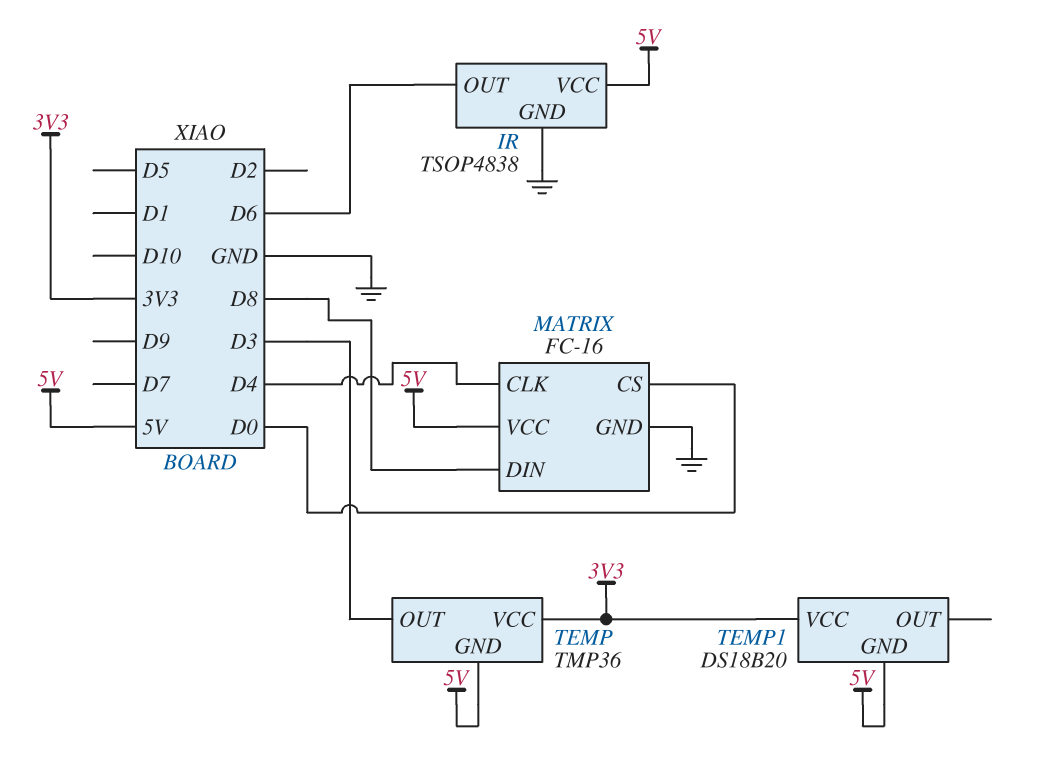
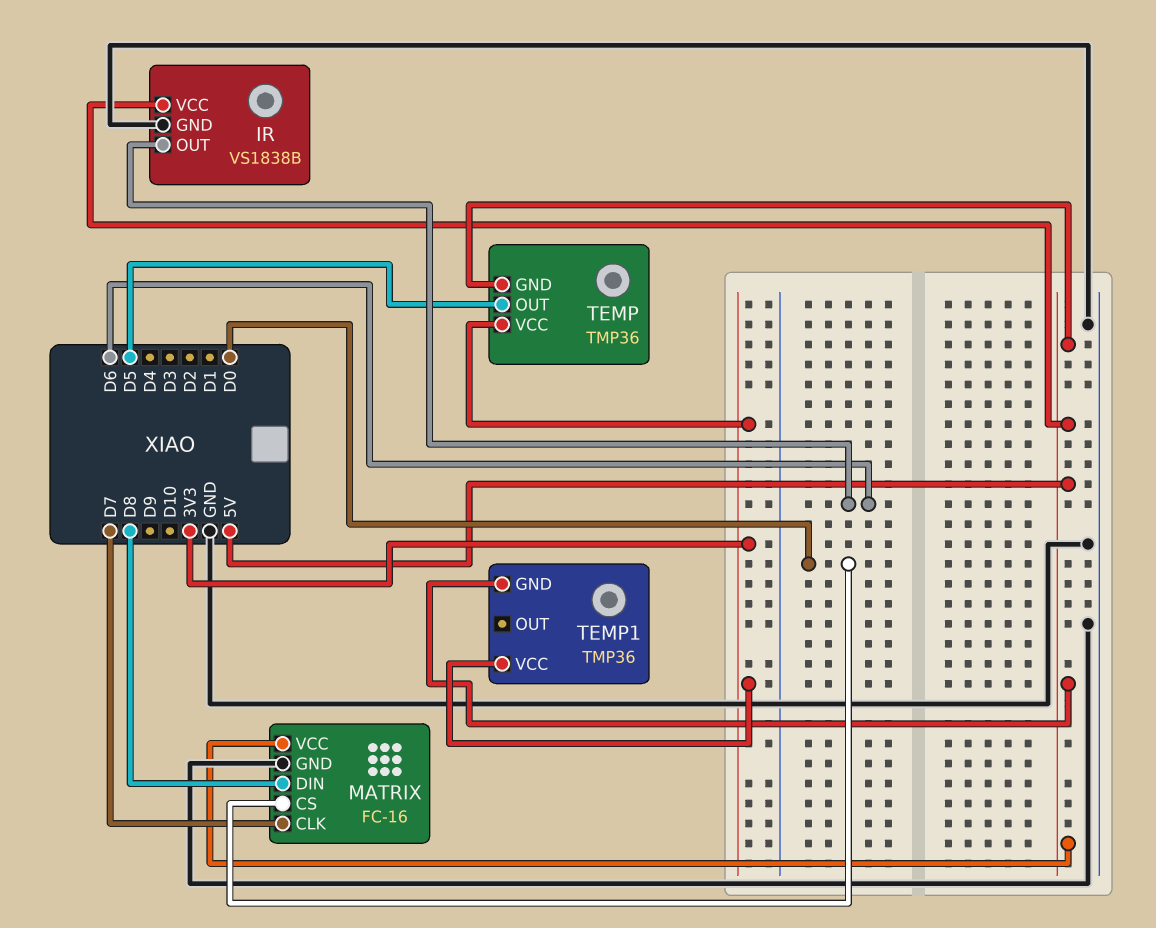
IR: TSOP4838 -> VS1838B
MATRIX pin CLK: D4 -> D7
TEMP pin OUT: D3 -> D5
TEMP1: DS18B20 -> TMP36

